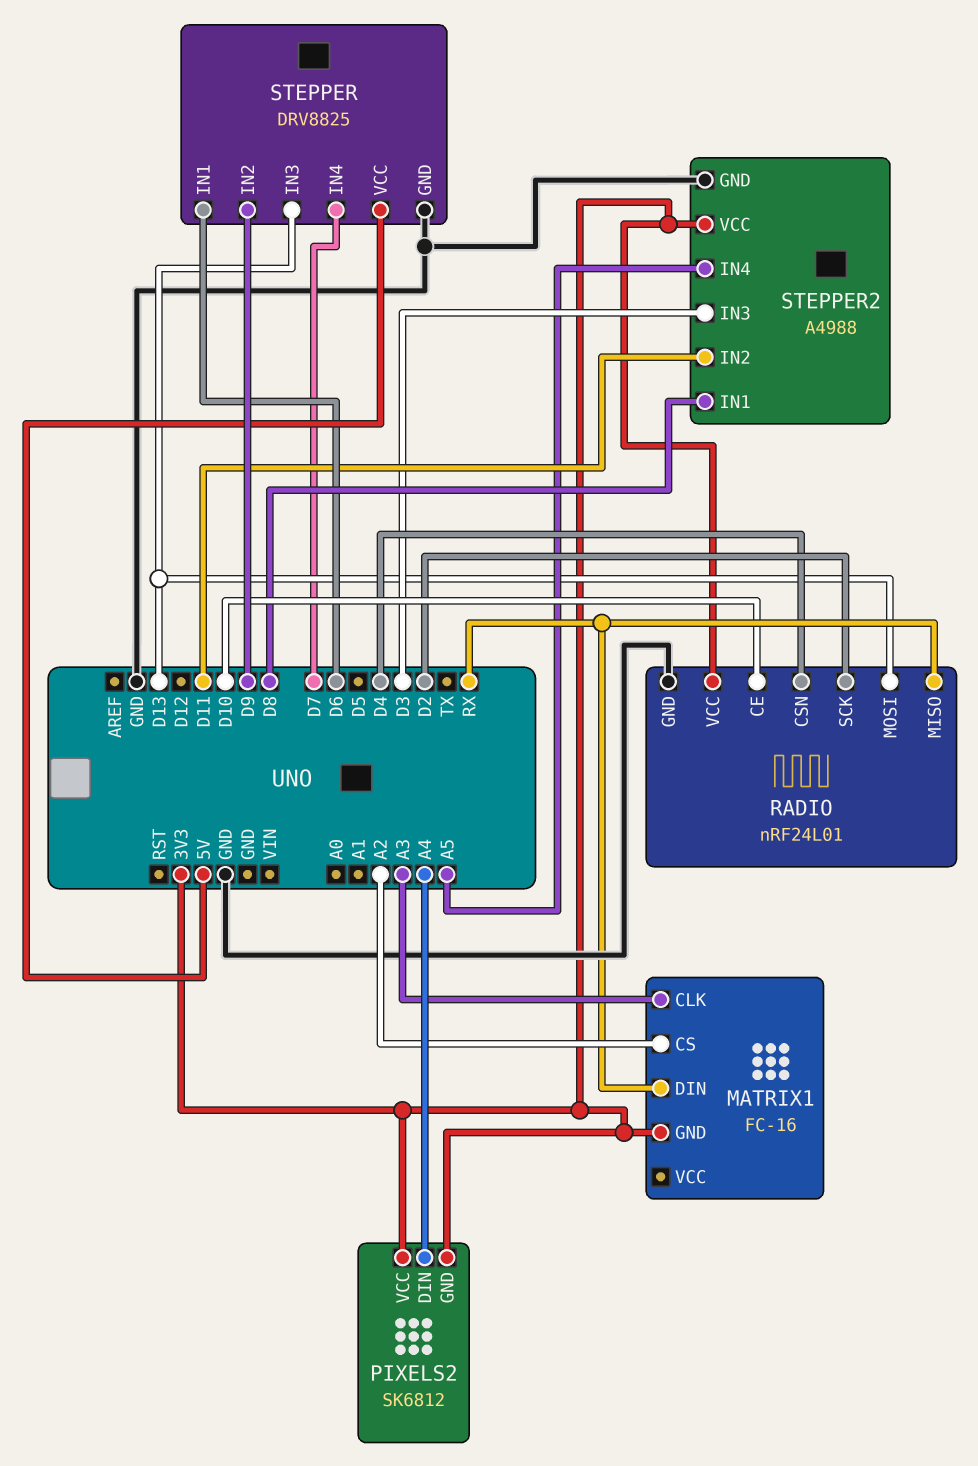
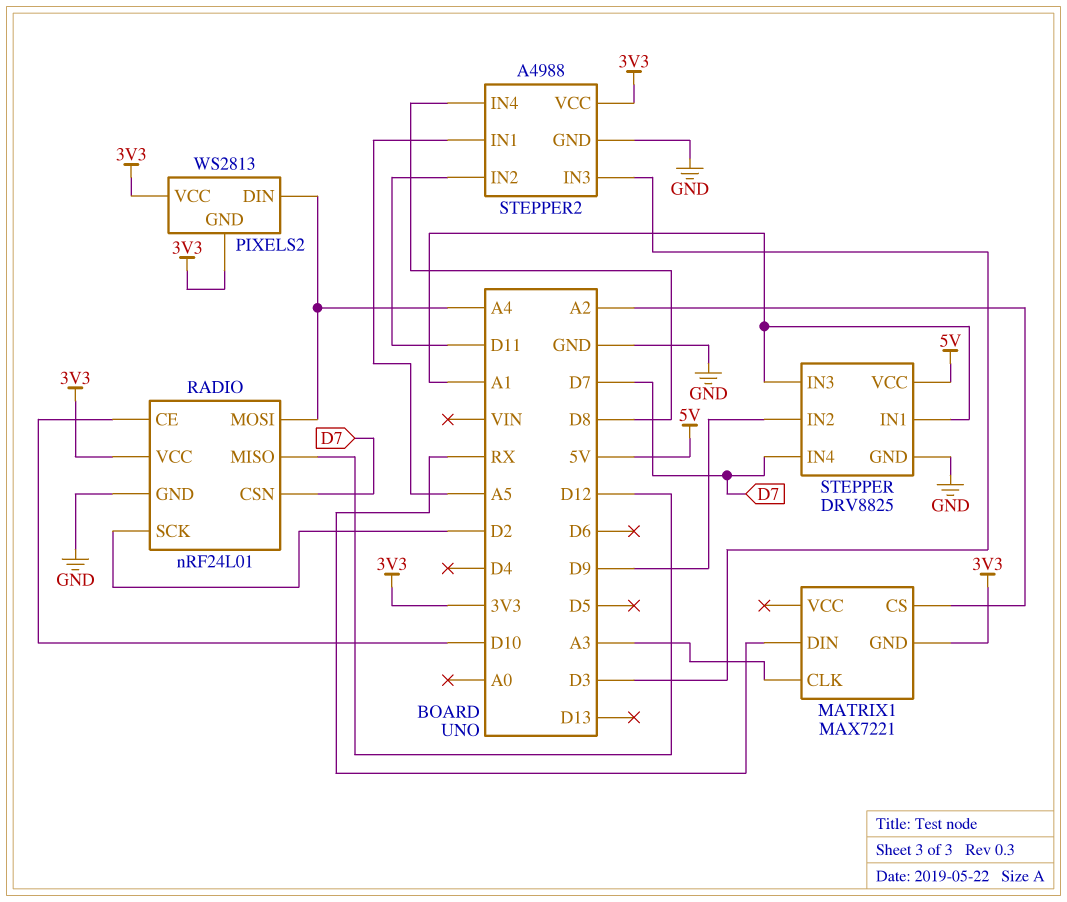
MATRIX1: FC-16 -> MAX7221
PIXELS2: SK6812 -> WS2813
RADIO pin CSN: D4 -> D7
RADIO pin MISO: RX -> D12
RADIO pin MOSI: D13 -> A4
STEPPER pin IN1: D6 -> A1
STEPPER pin IN3: D13 -> A1
STEPPER2 pin IN1: D8 -> A5
STEPPER2 pin IN4: A5 -> D8

